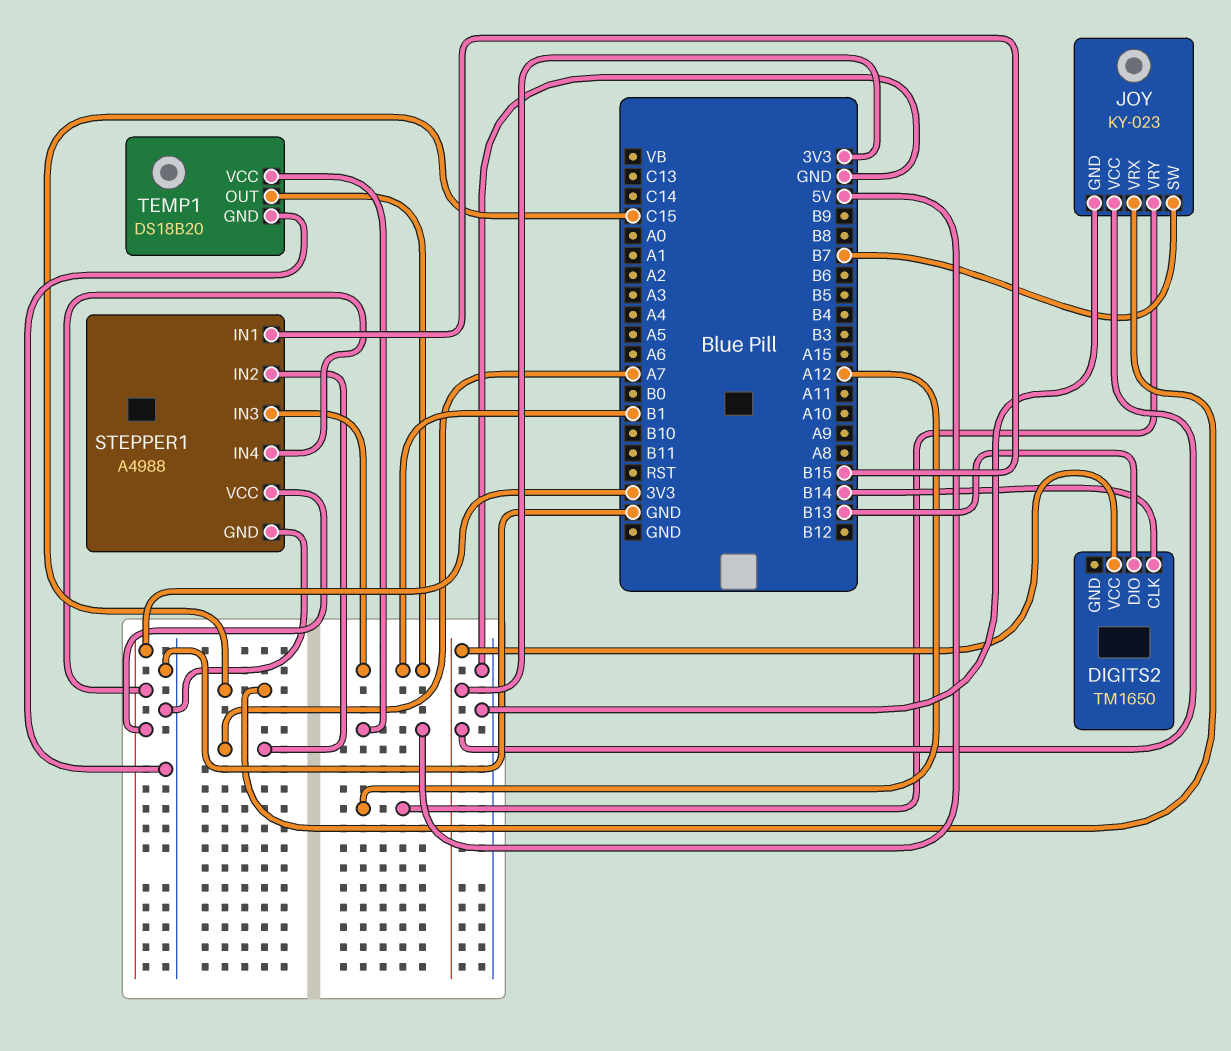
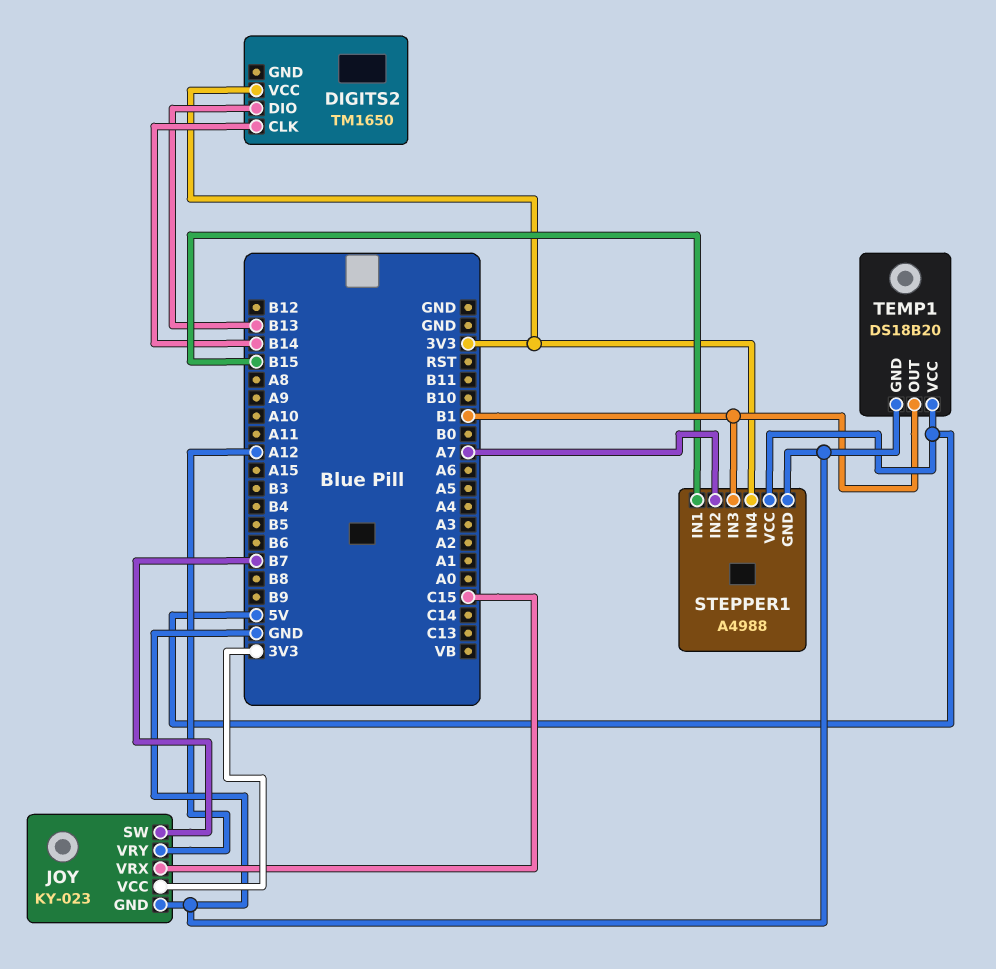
STEPPER1 pin VCC: 3V3 -> 5V

